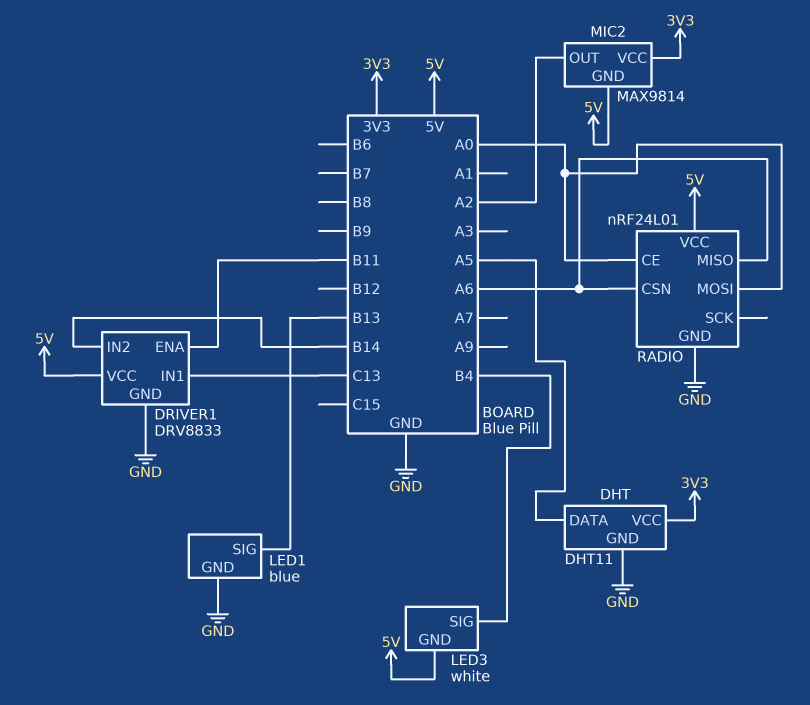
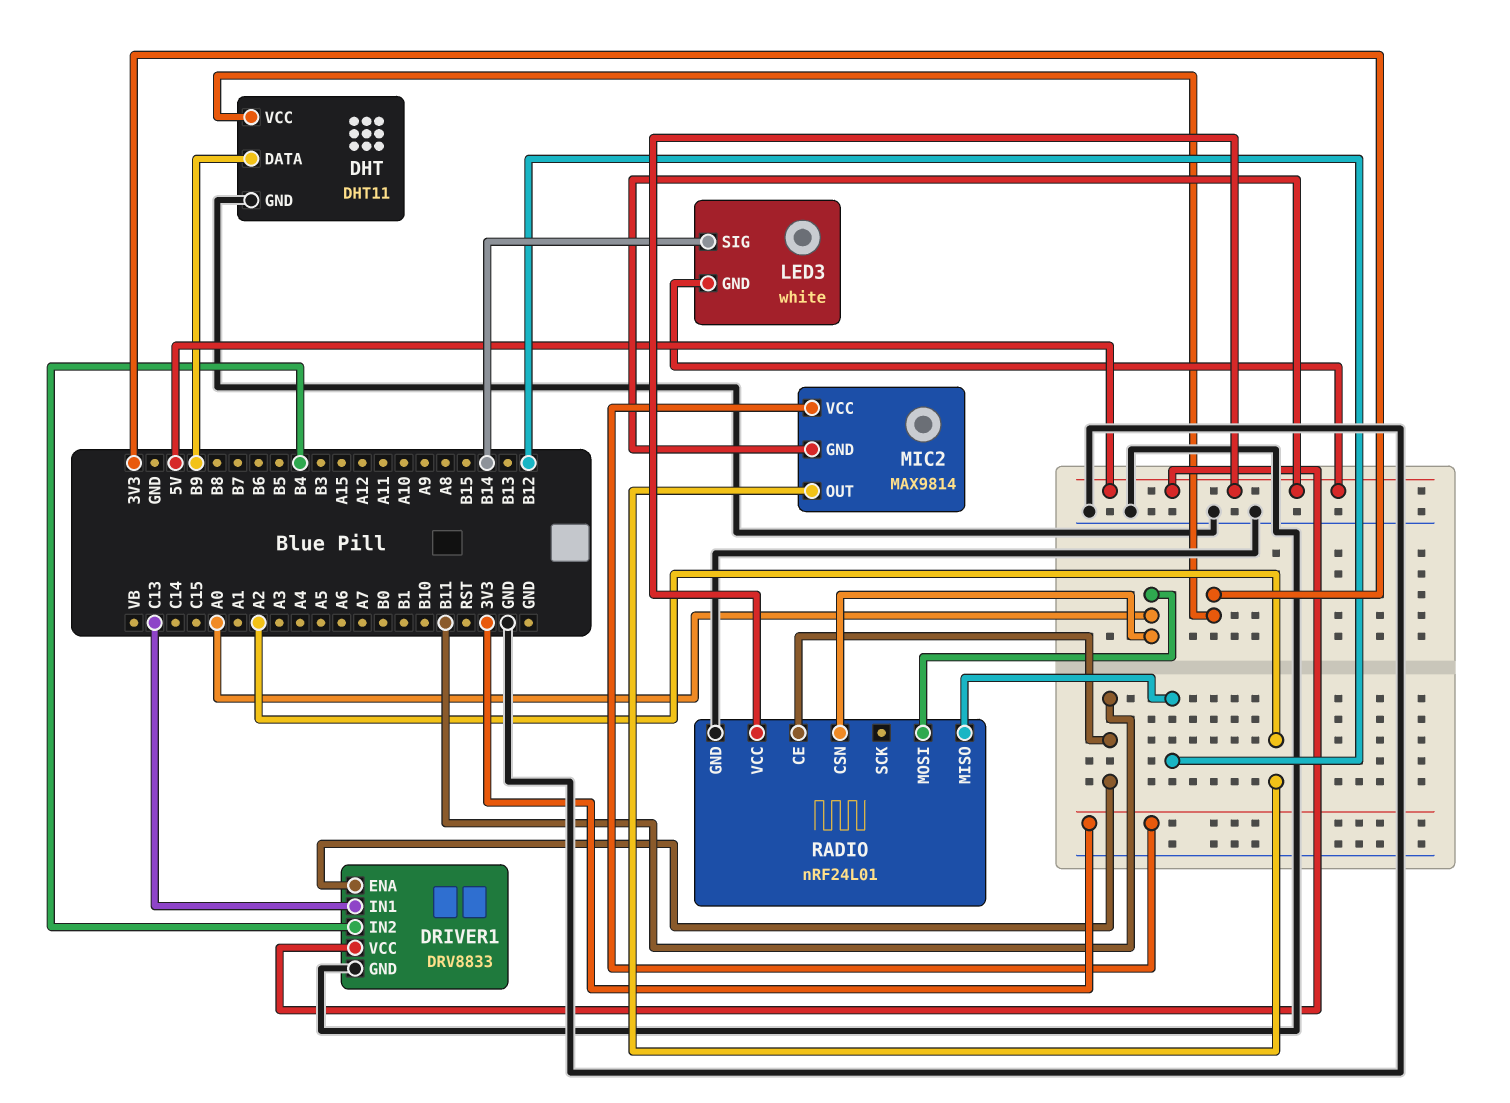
DHT pin DATA: A5 -> B9
DRIVER1 pin IN2: B14 -> B4
LED1: blue -> none
LED1 pin GND: GND -> none
LED1 pin SIG: B13 -> none
LED3 pin SIG: B4 -> B14
RADIO pin CE: A0 -> B11
RADIO pin CSN: A6 -> A0
RADIO pin MISO: A6 -> B12

